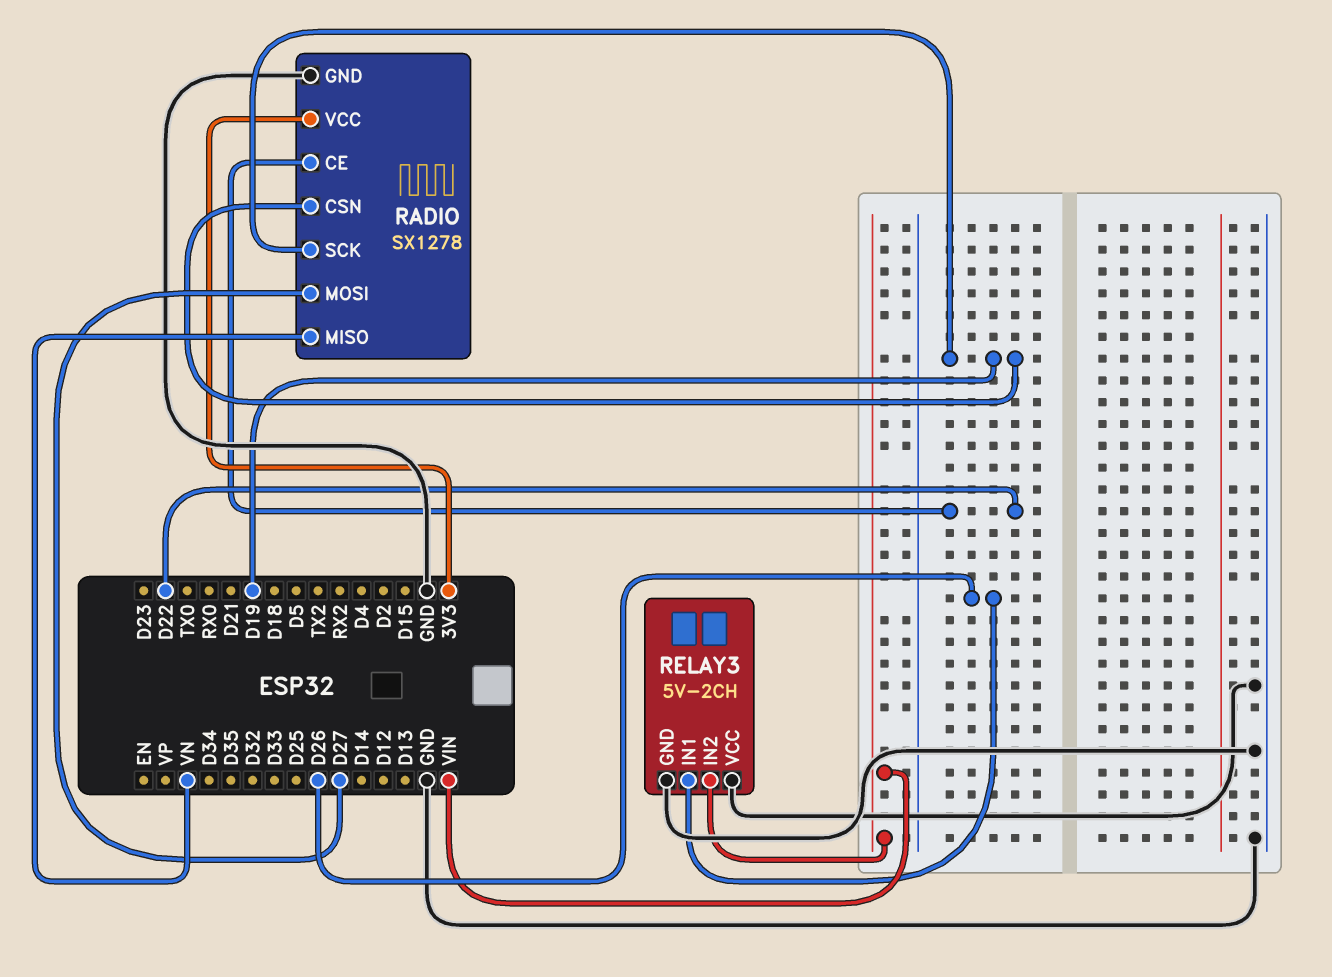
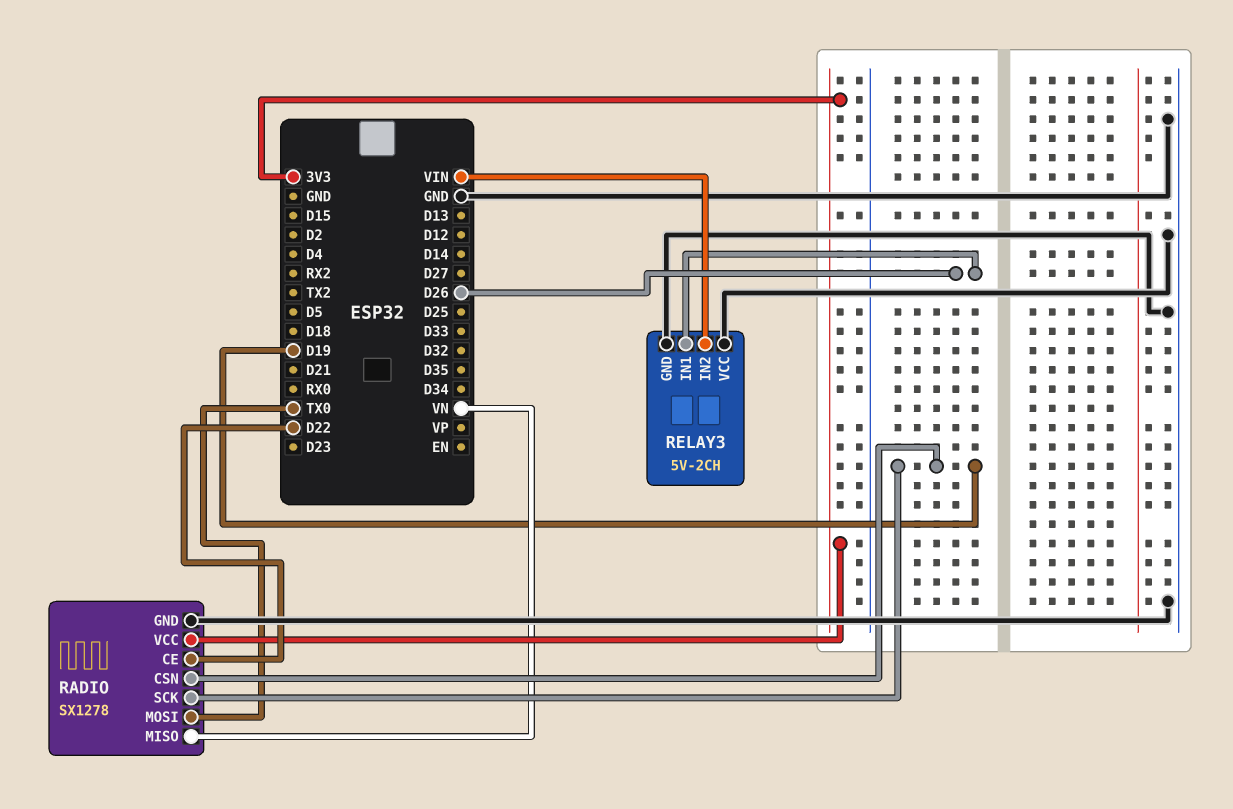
RADIO pin MOSI: D27 -> TX0

